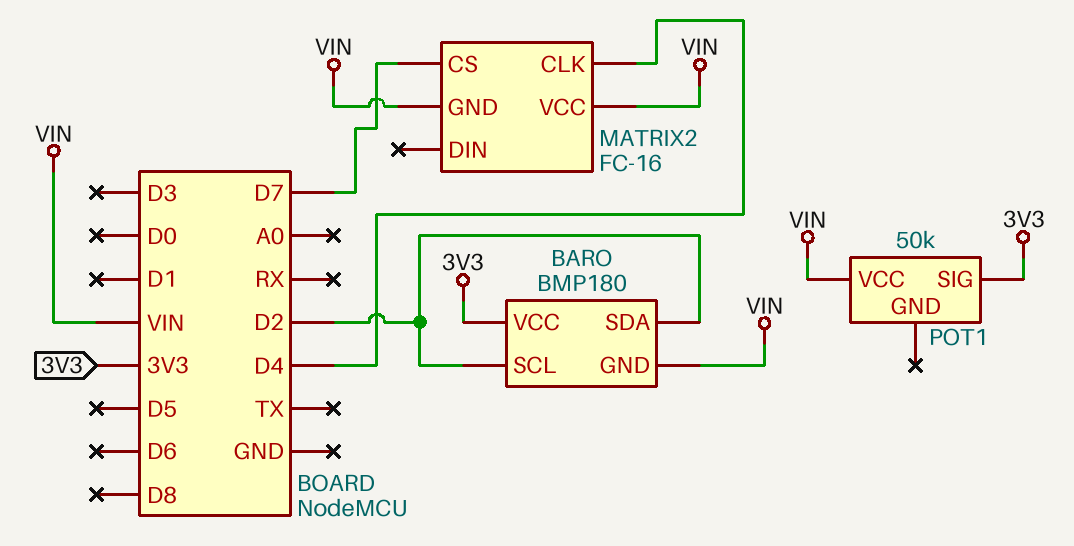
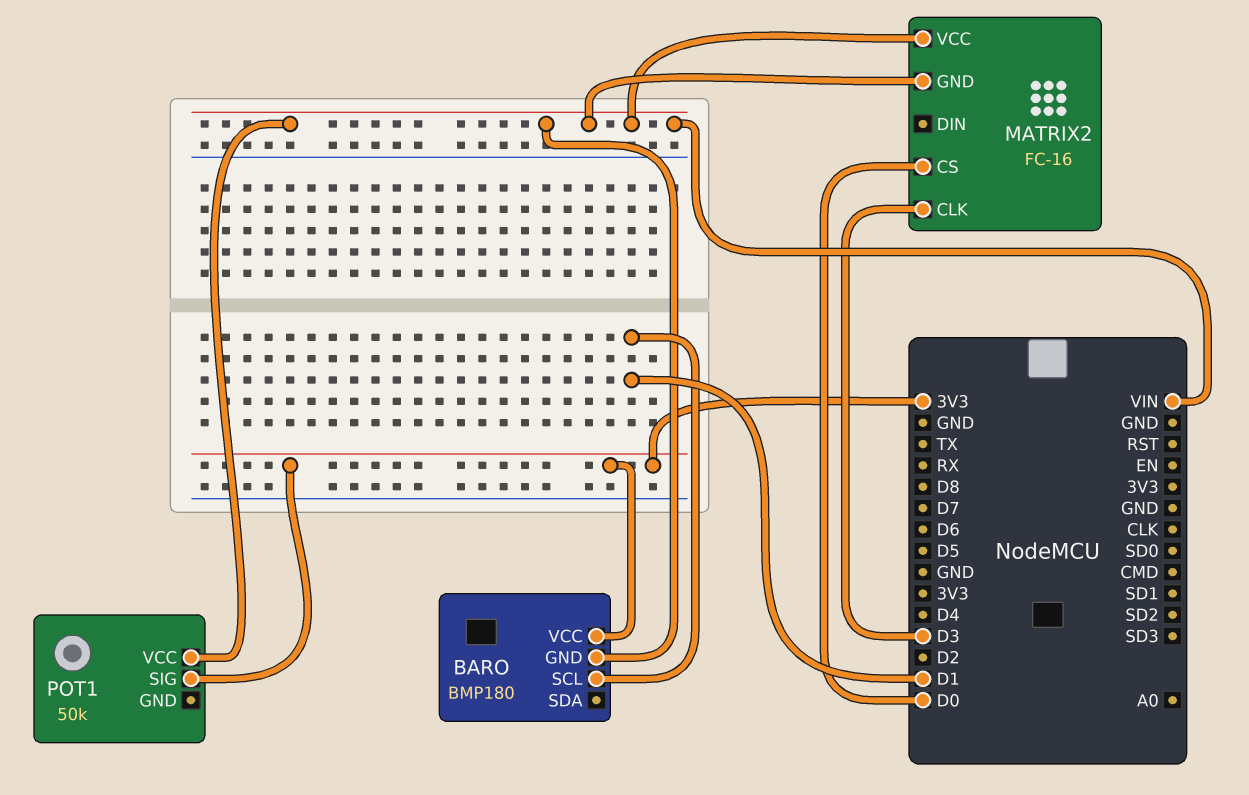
BARO pin SCL: D2 -> D1
BARO pin SDA: D2 -> none
MATRIX2 pin CLK: D4 -> D3
MATRIX2 pin CS: D7 -> D0

